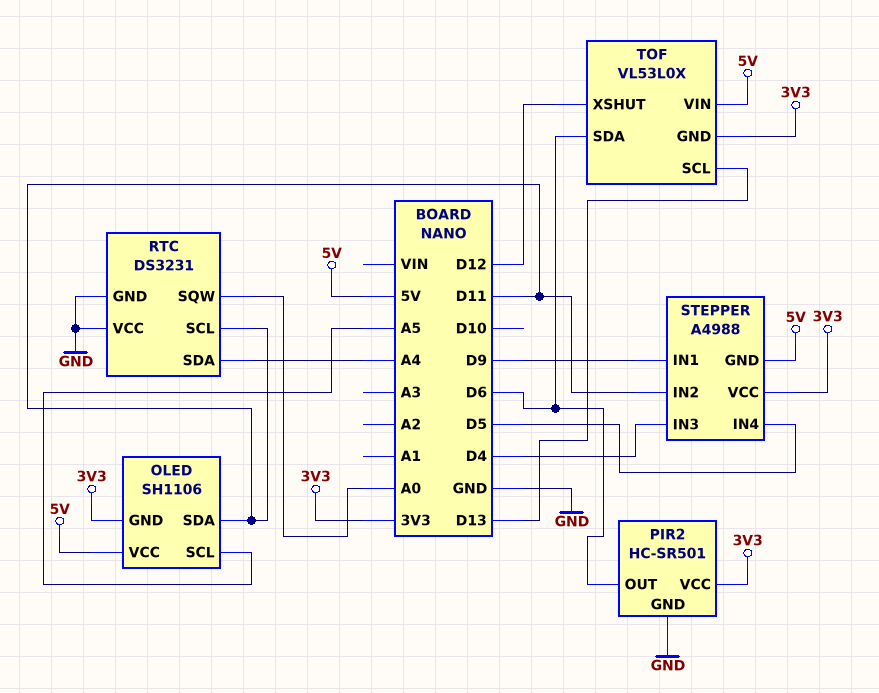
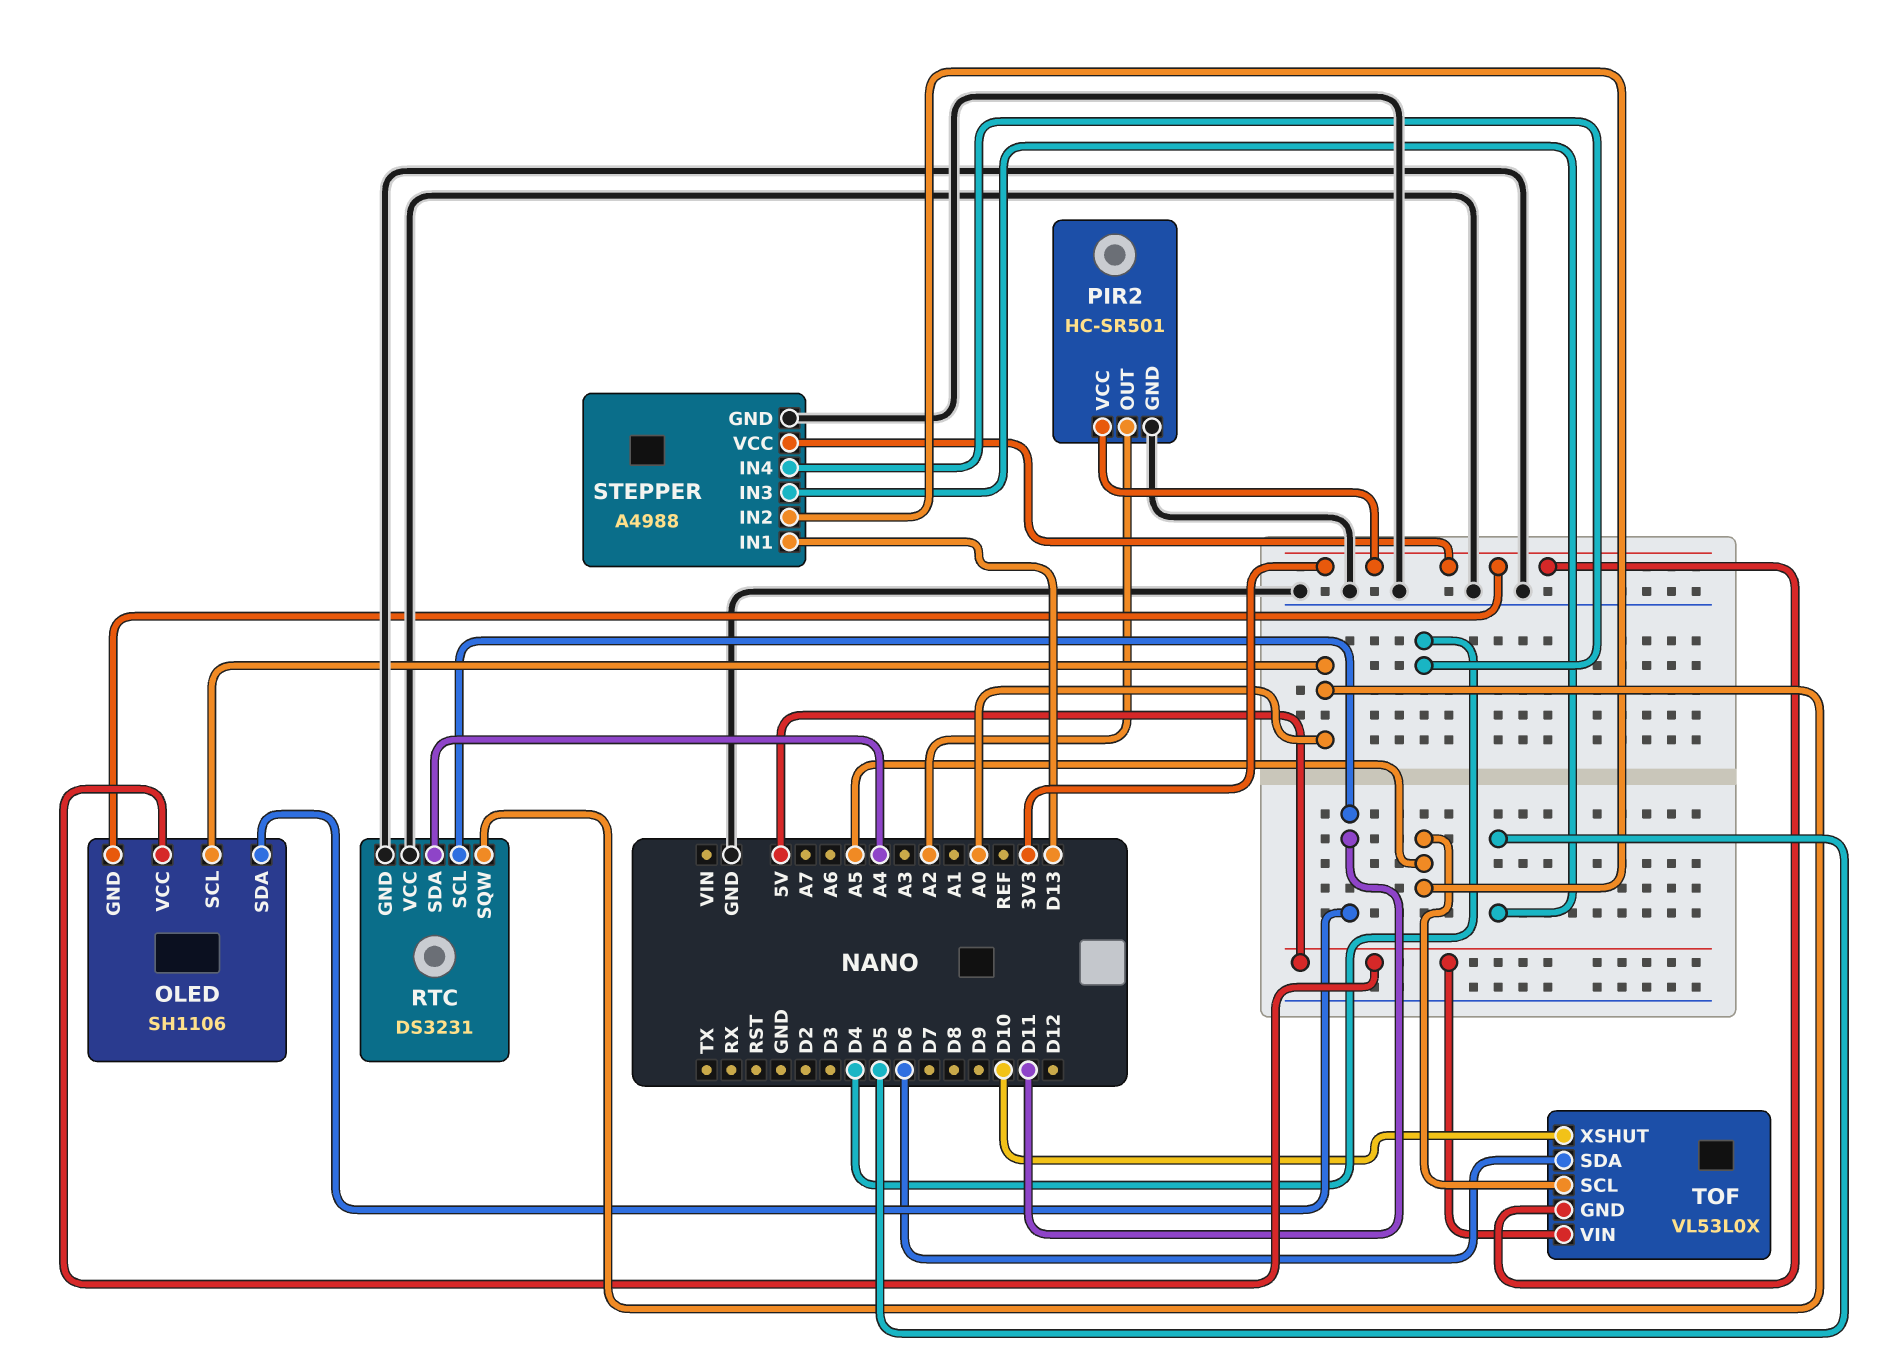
OLED pin SCL: A5 -> A0
PIR2 pin OUT: D6 -> A2
STEPPER pin GND: 5V -> GND
STEPPER pin IN1: D9 -> D13
STEPPER pin IN2: D11 -> A5
STEPPER pin IN3: D4 -> D5
STEPPER pin IN4: D5 -> D4
TOF pin SCL: D13 -> A5
TOF pin XSHUT: D12 -> D10

